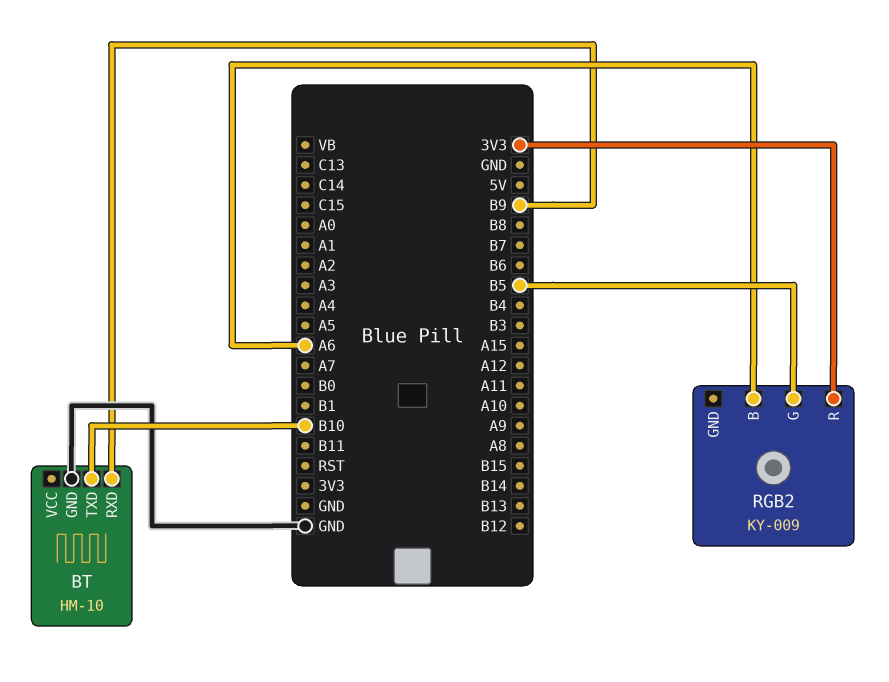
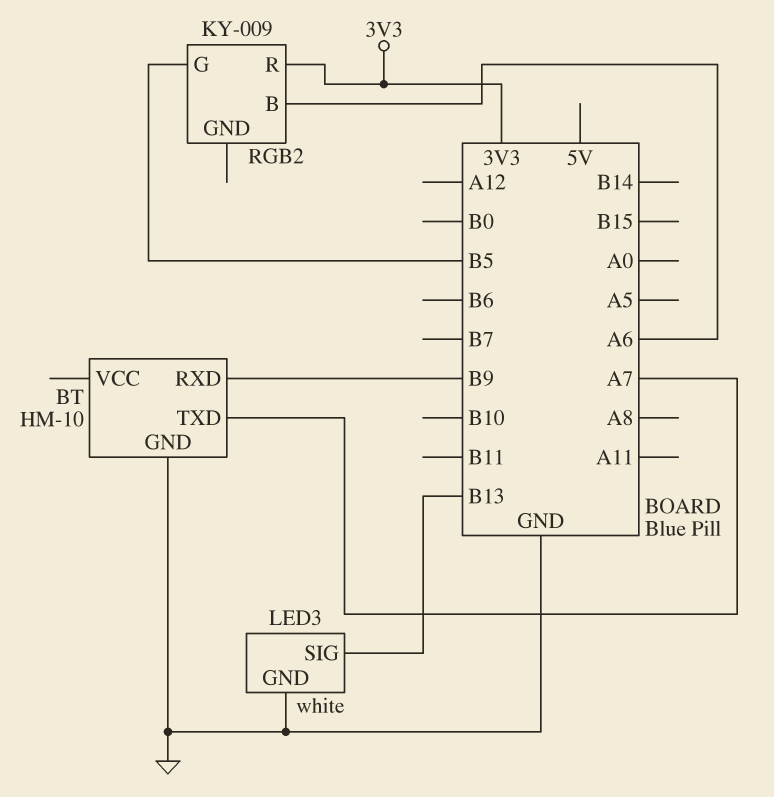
BT pin TXD: B10 -> A7
LED3: none -> white
LED3 pin GND: none -> GND
LED3 pin SIG: none -> B13

